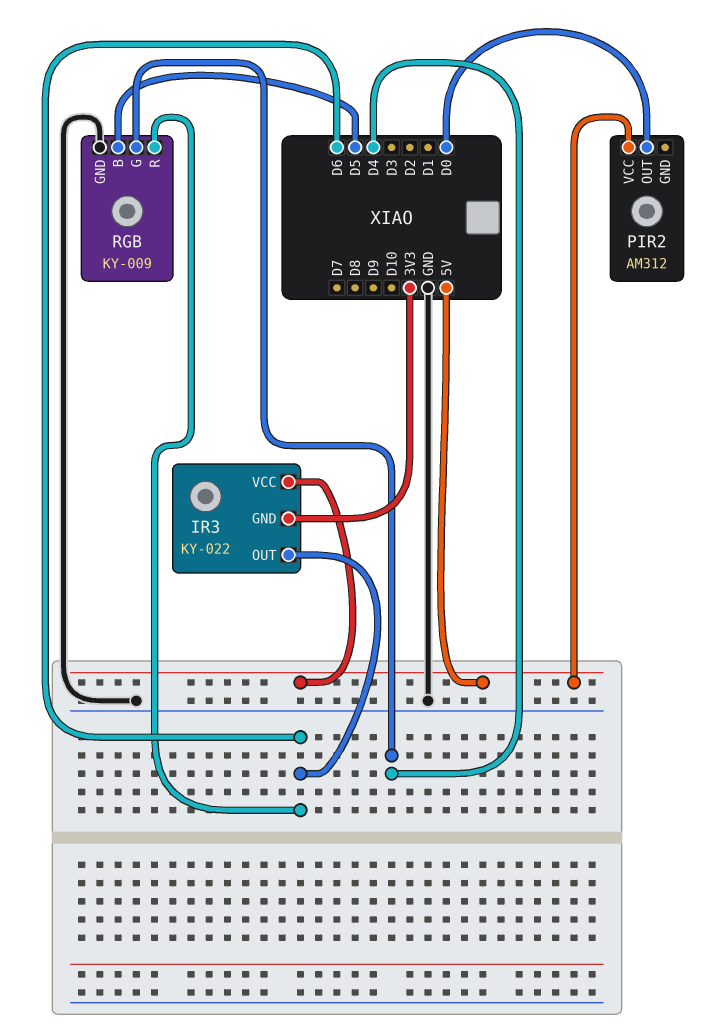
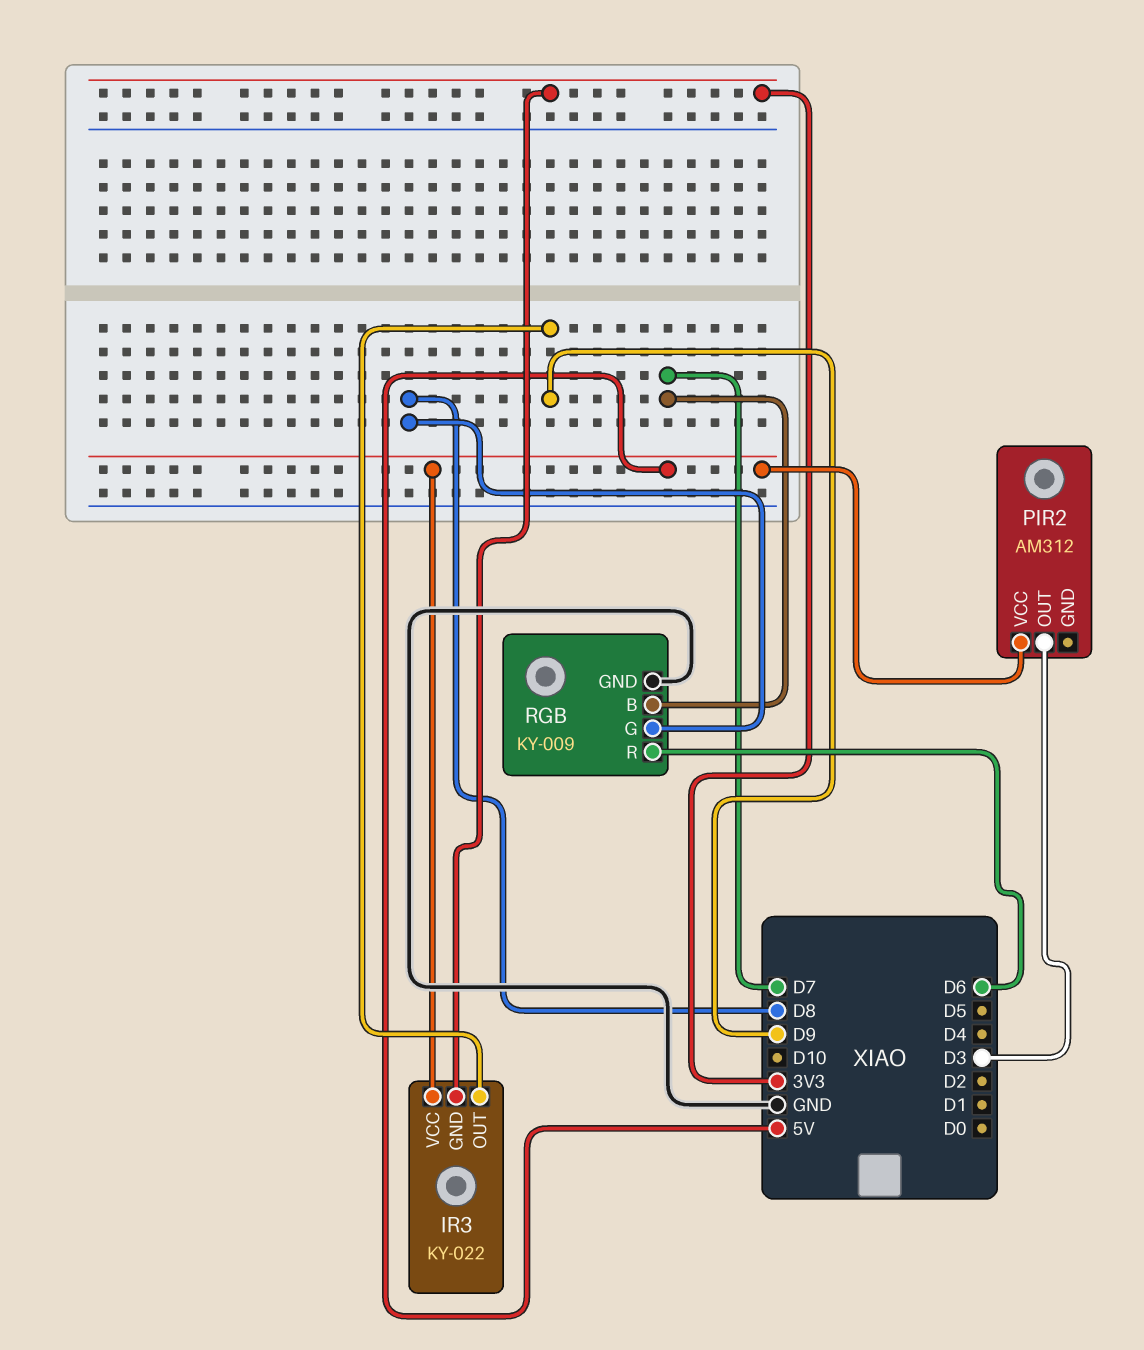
IR3 pin OUT: D6 -> D9
PIR2 pin OUT: D0 -> D3
RGB pin B: D5 -> D7
RGB pin G: D4 -> D8

